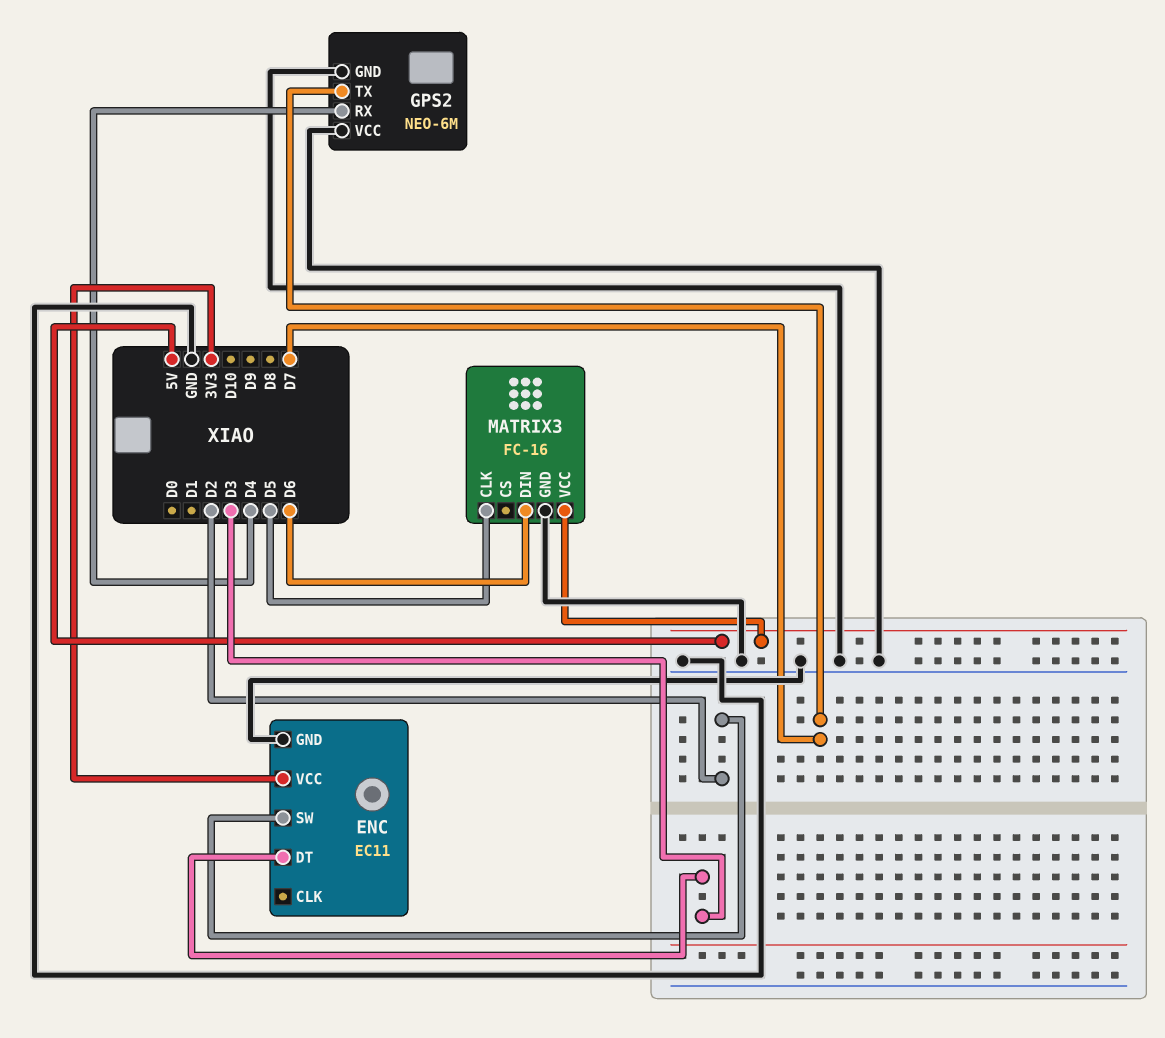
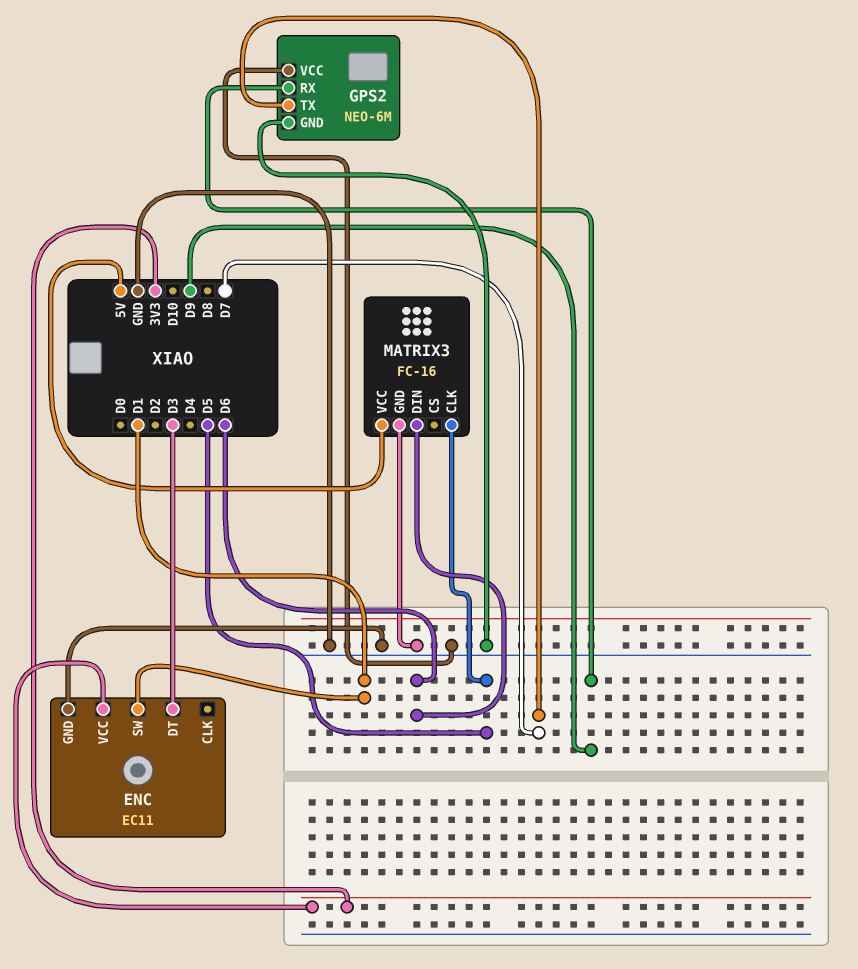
ENC pin SW: D2 -> D1
GPS2 pin RX: D4 -> D9

